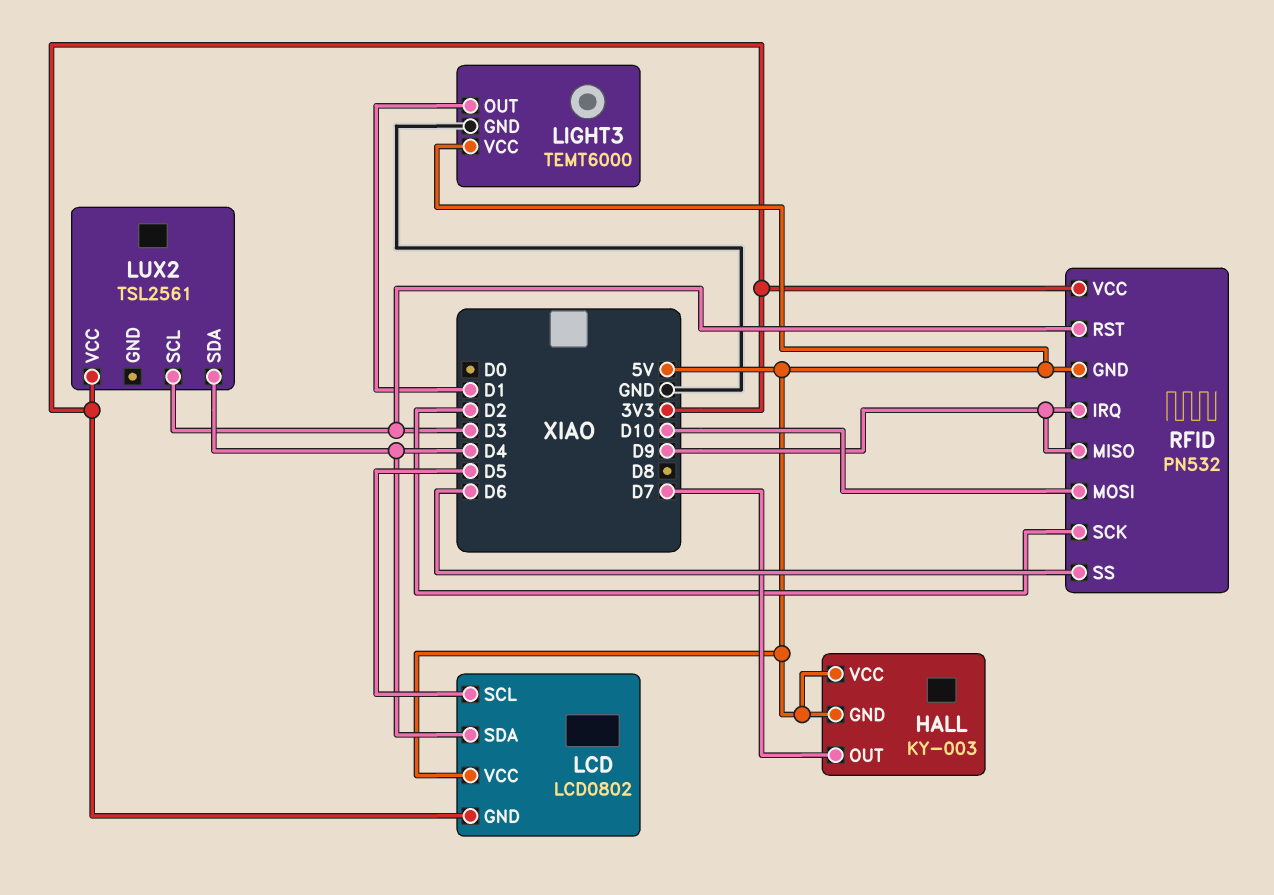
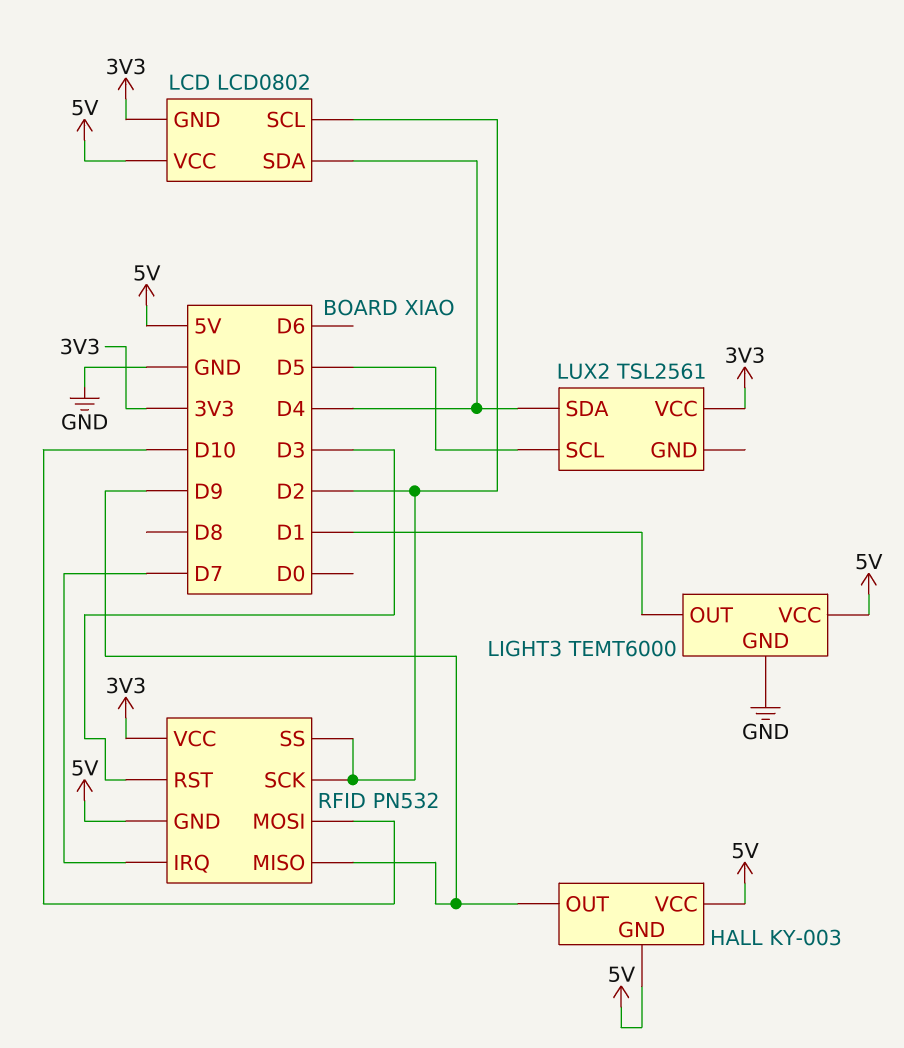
HALL pin OUT: D7 -> D9
LCD pin SCL: D5 -> D2
LUX2 pin SCL: D3 -> D5
RFID pin IRQ: D9 -> D7
RFID pin SS: D6 -> D2

